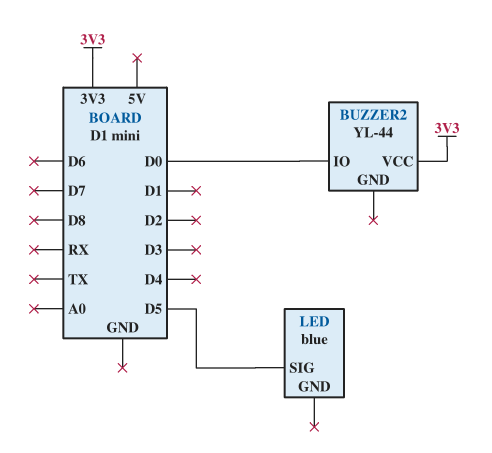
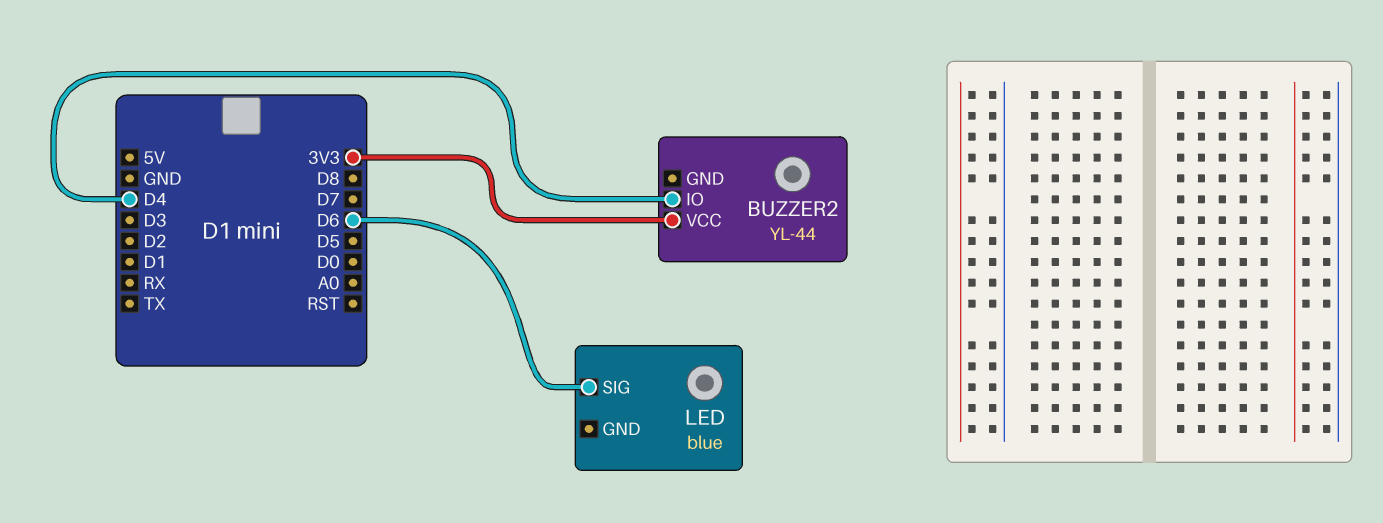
BUZZER2 pin IO: D0 -> D4
LED pin SIG: D5 -> D6

